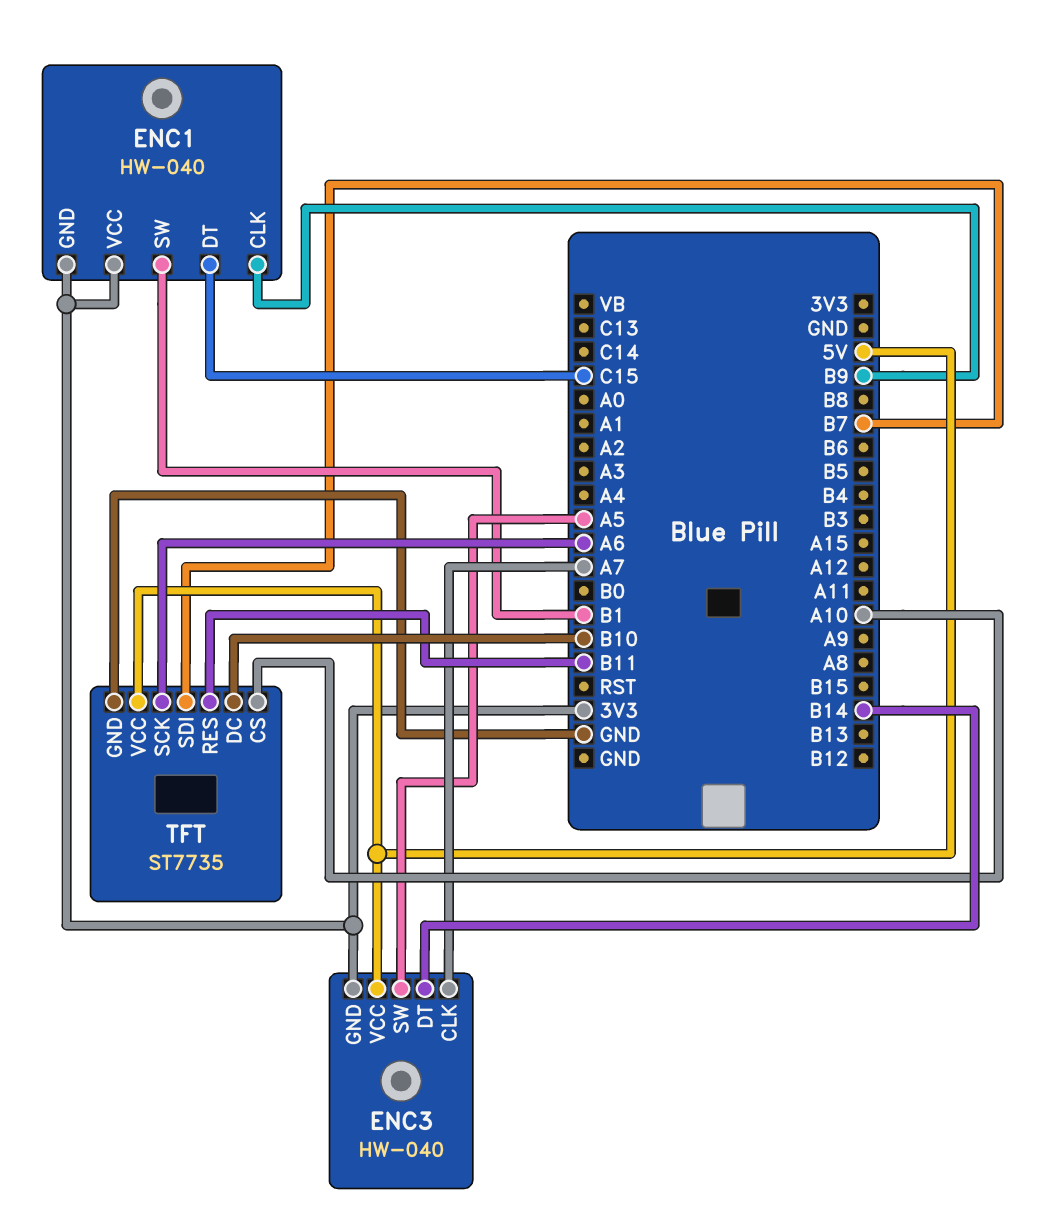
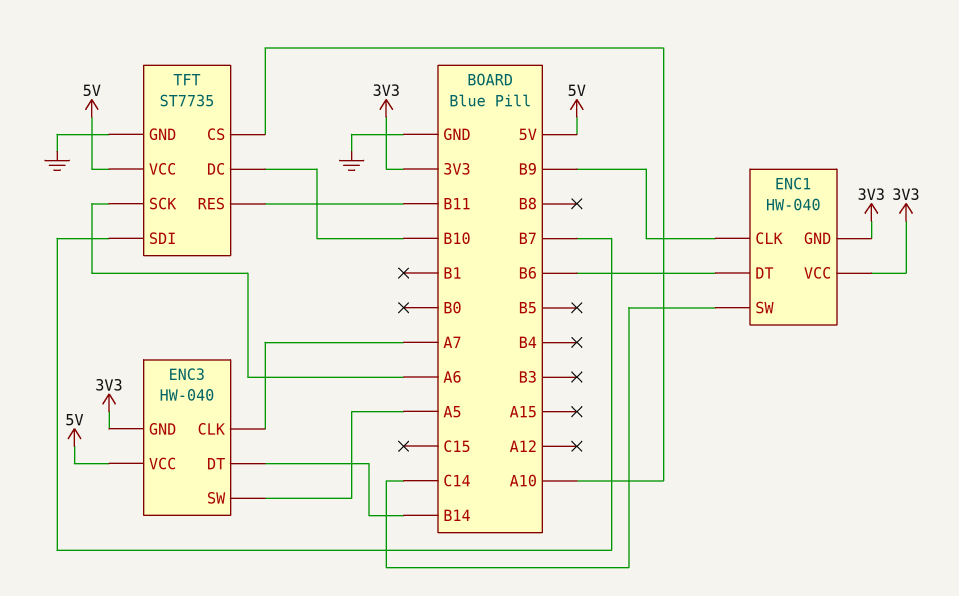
ENC1 pin DT: C15 -> B6
ENC1 pin SW: B1 -> C14

